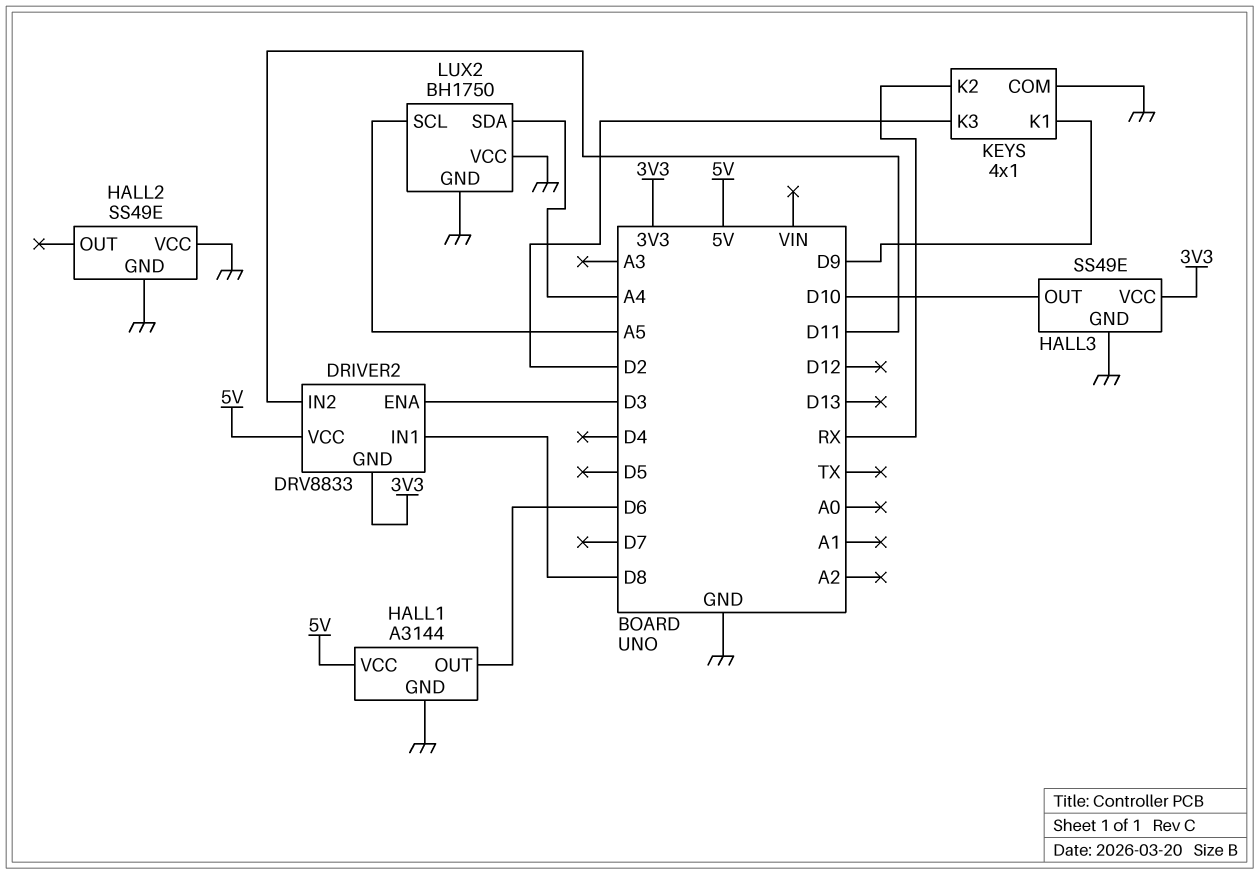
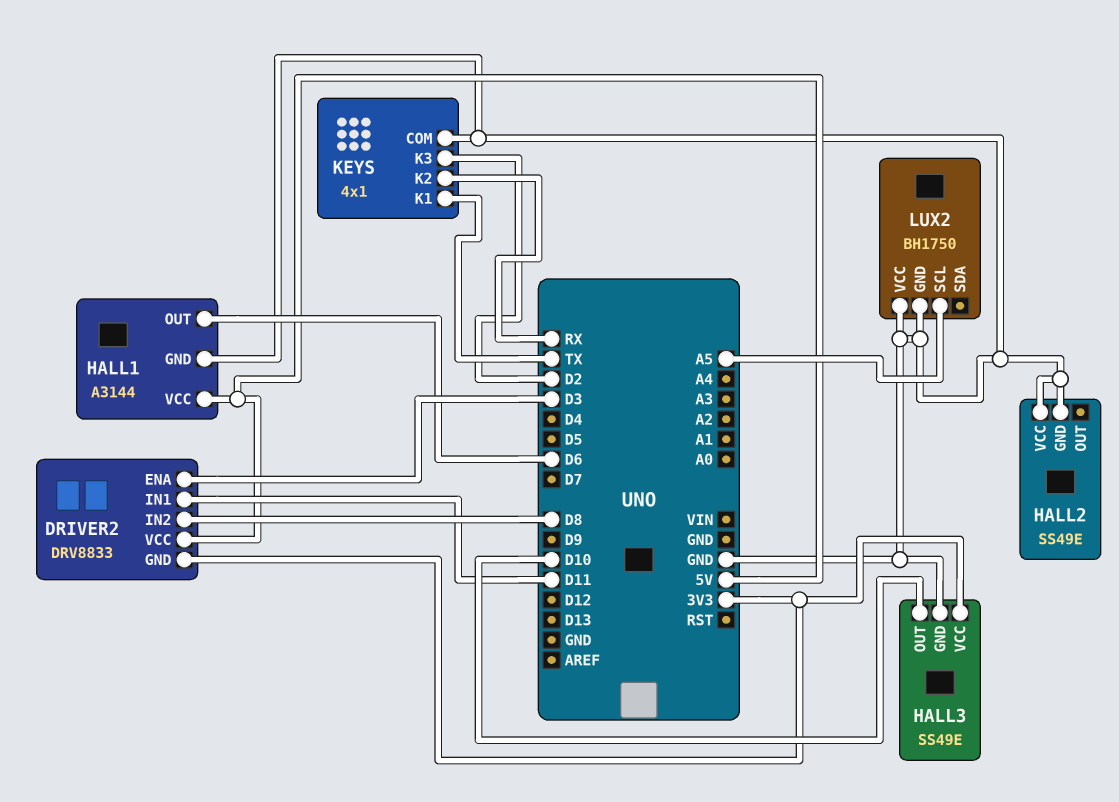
DRIVER2 pin IN1: D8 -> D11
DRIVER2 pin IN2: D11 -> D8
KEYS pin K1: D9 -> TX
LUX2 pin SDA: A4 -> none

